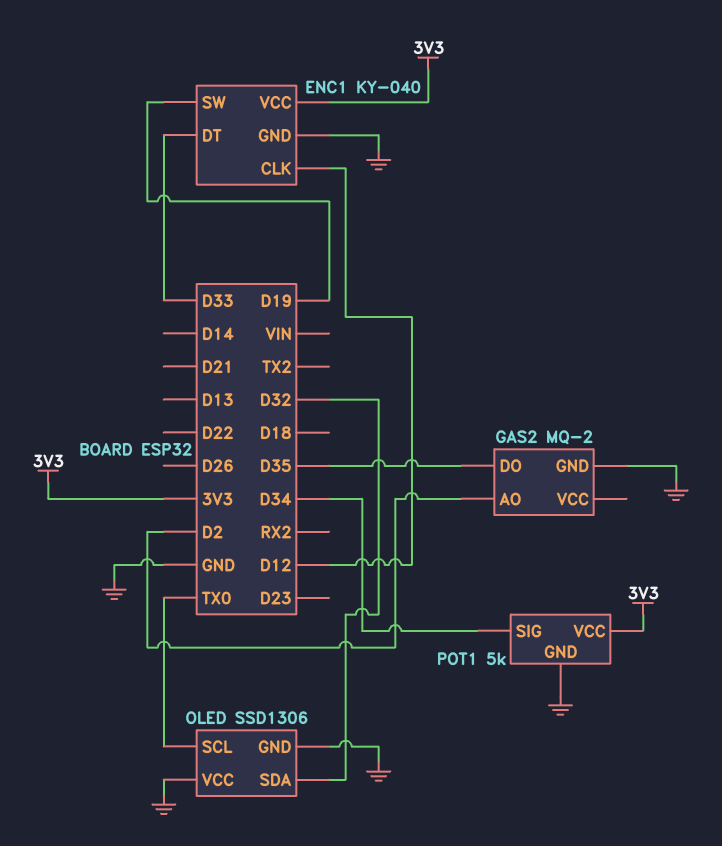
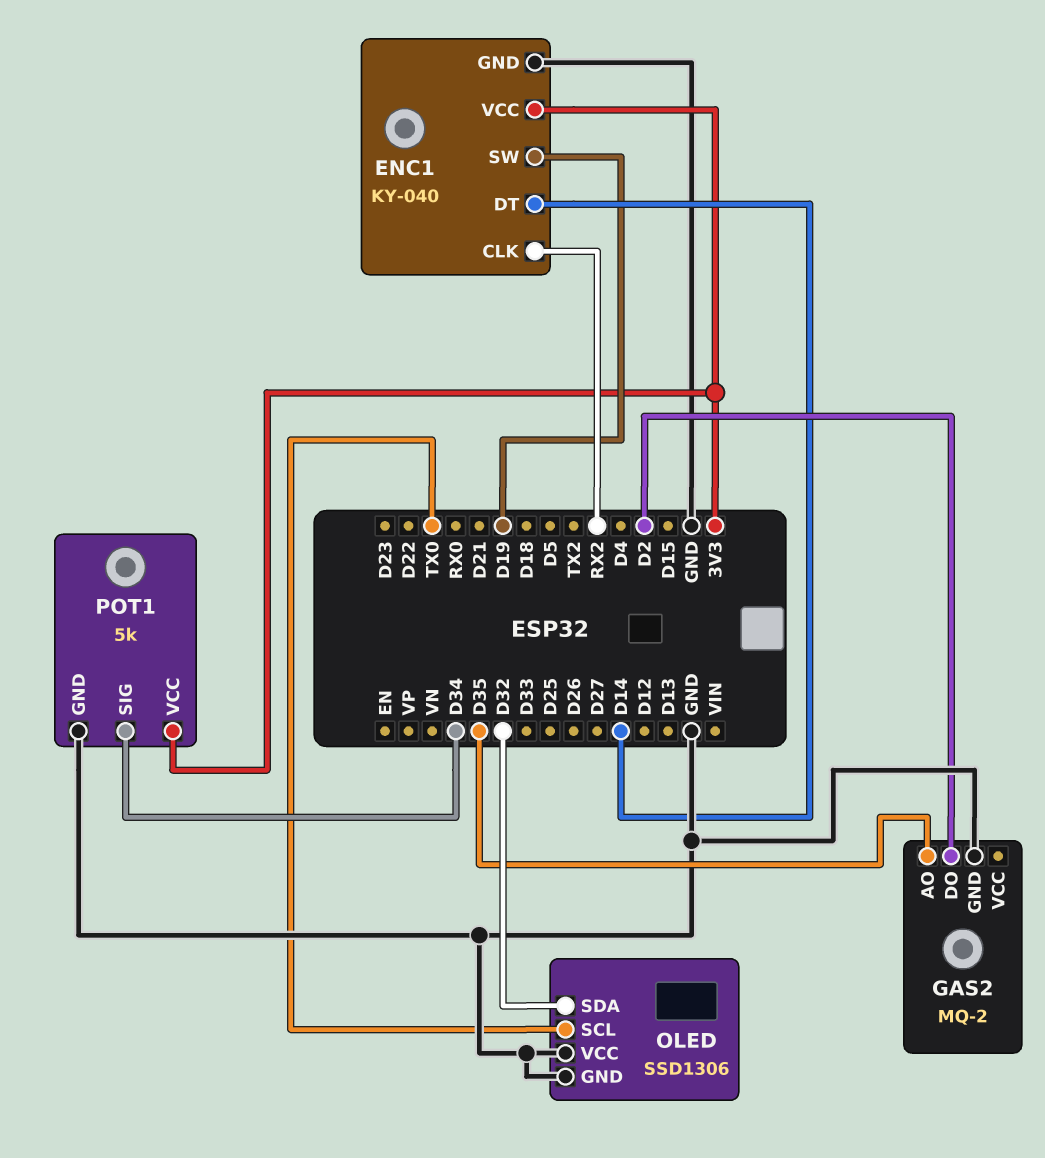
ENC1 pin CLK: D12 -> RX2
ENC1 pin DT: D33 -> D14
GAS2 pin AO: D2 -> D35
GAS2 pin DO: D35 -> D2

